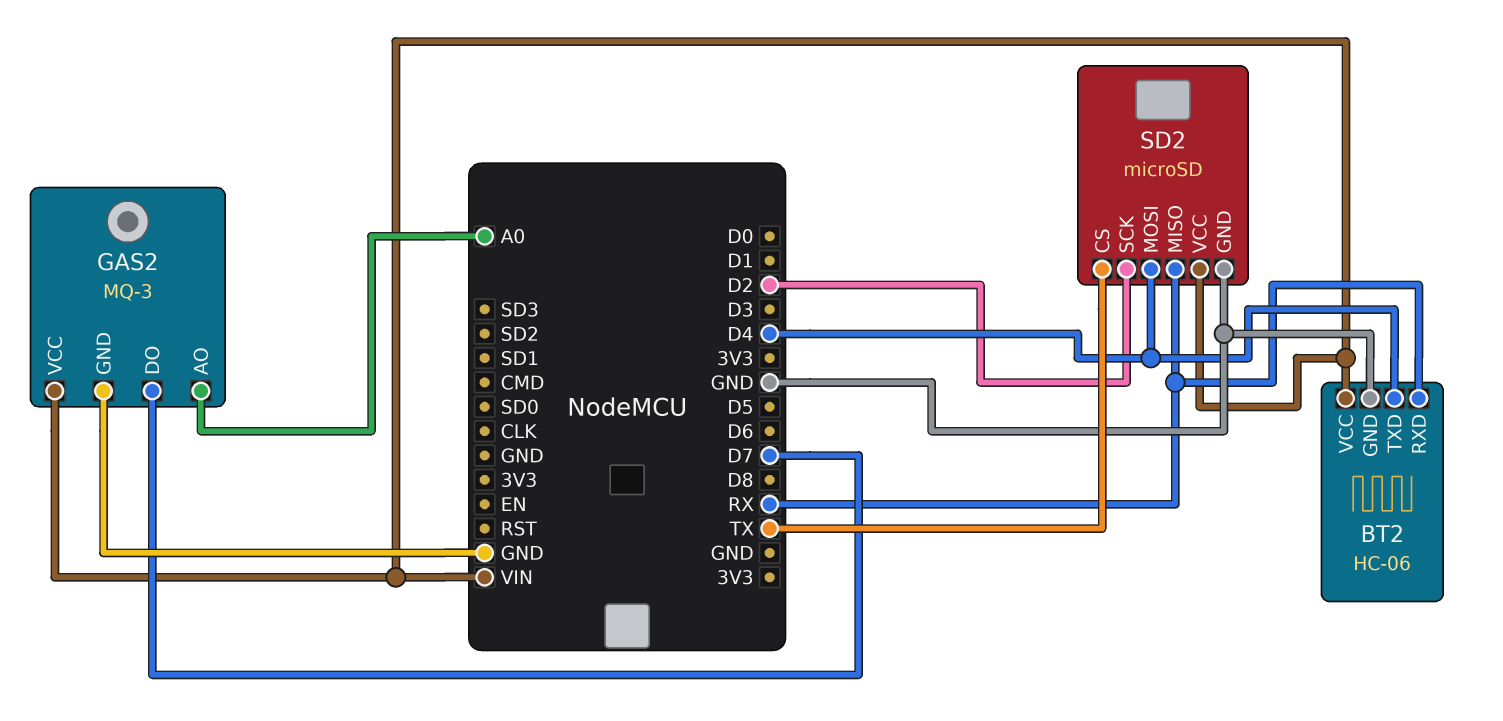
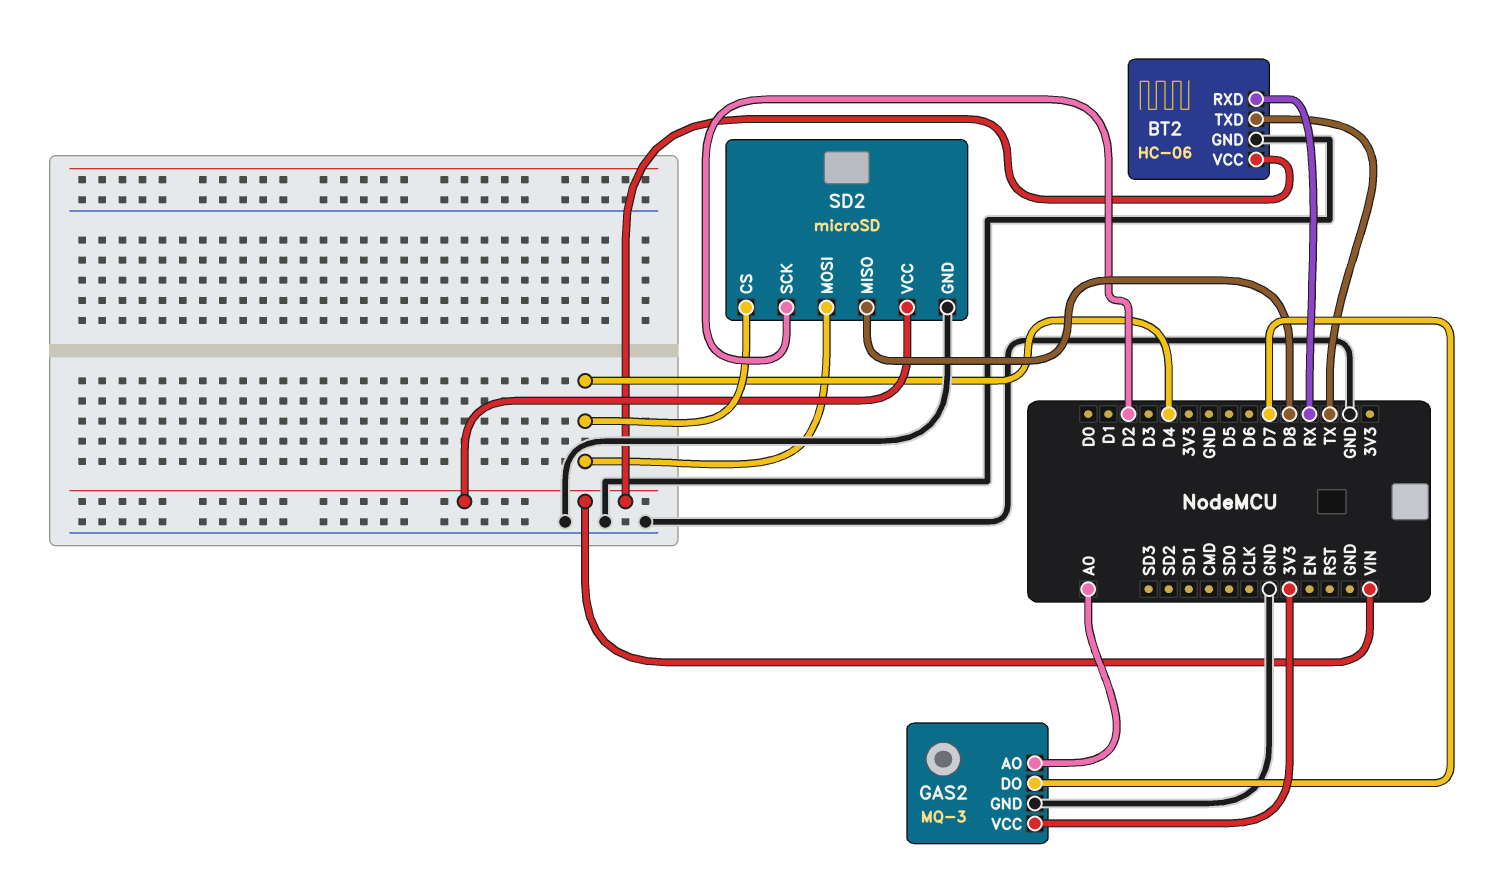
BT2 pin TXD: D4 -> TX
GAS2 pin VCC: VIN -> 3V3
SD2 pin CS: TX -> D4
SD2 pin MISO: RX -> D8

